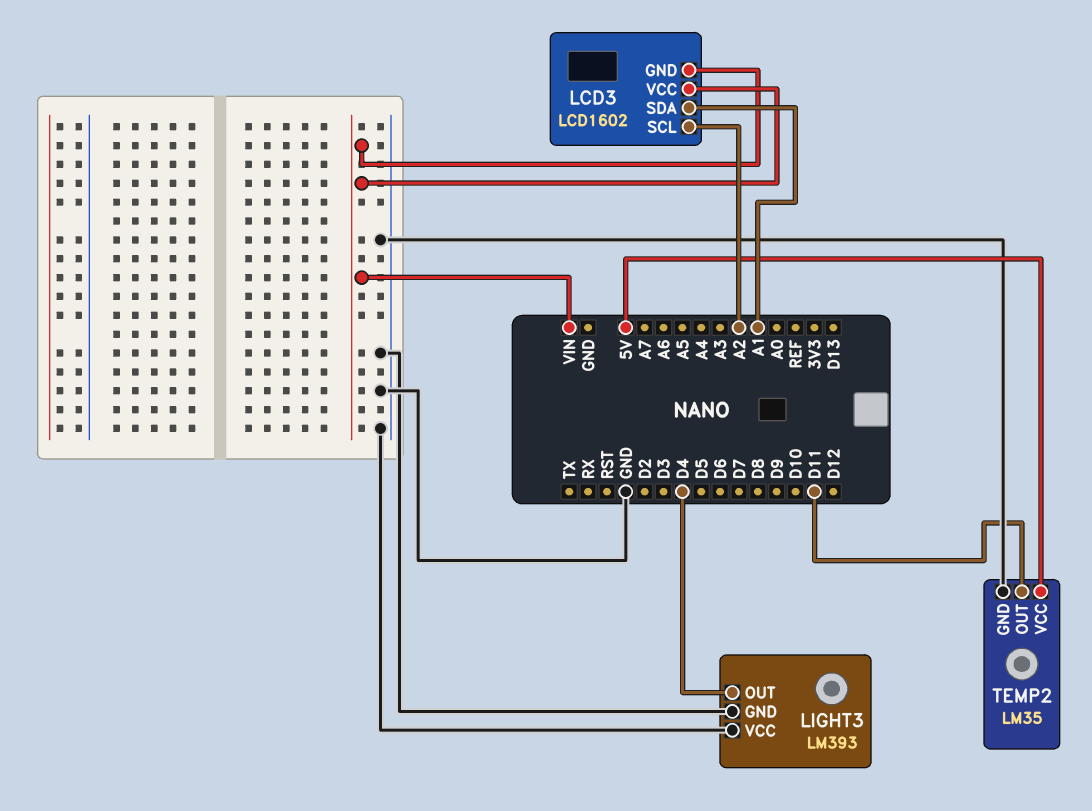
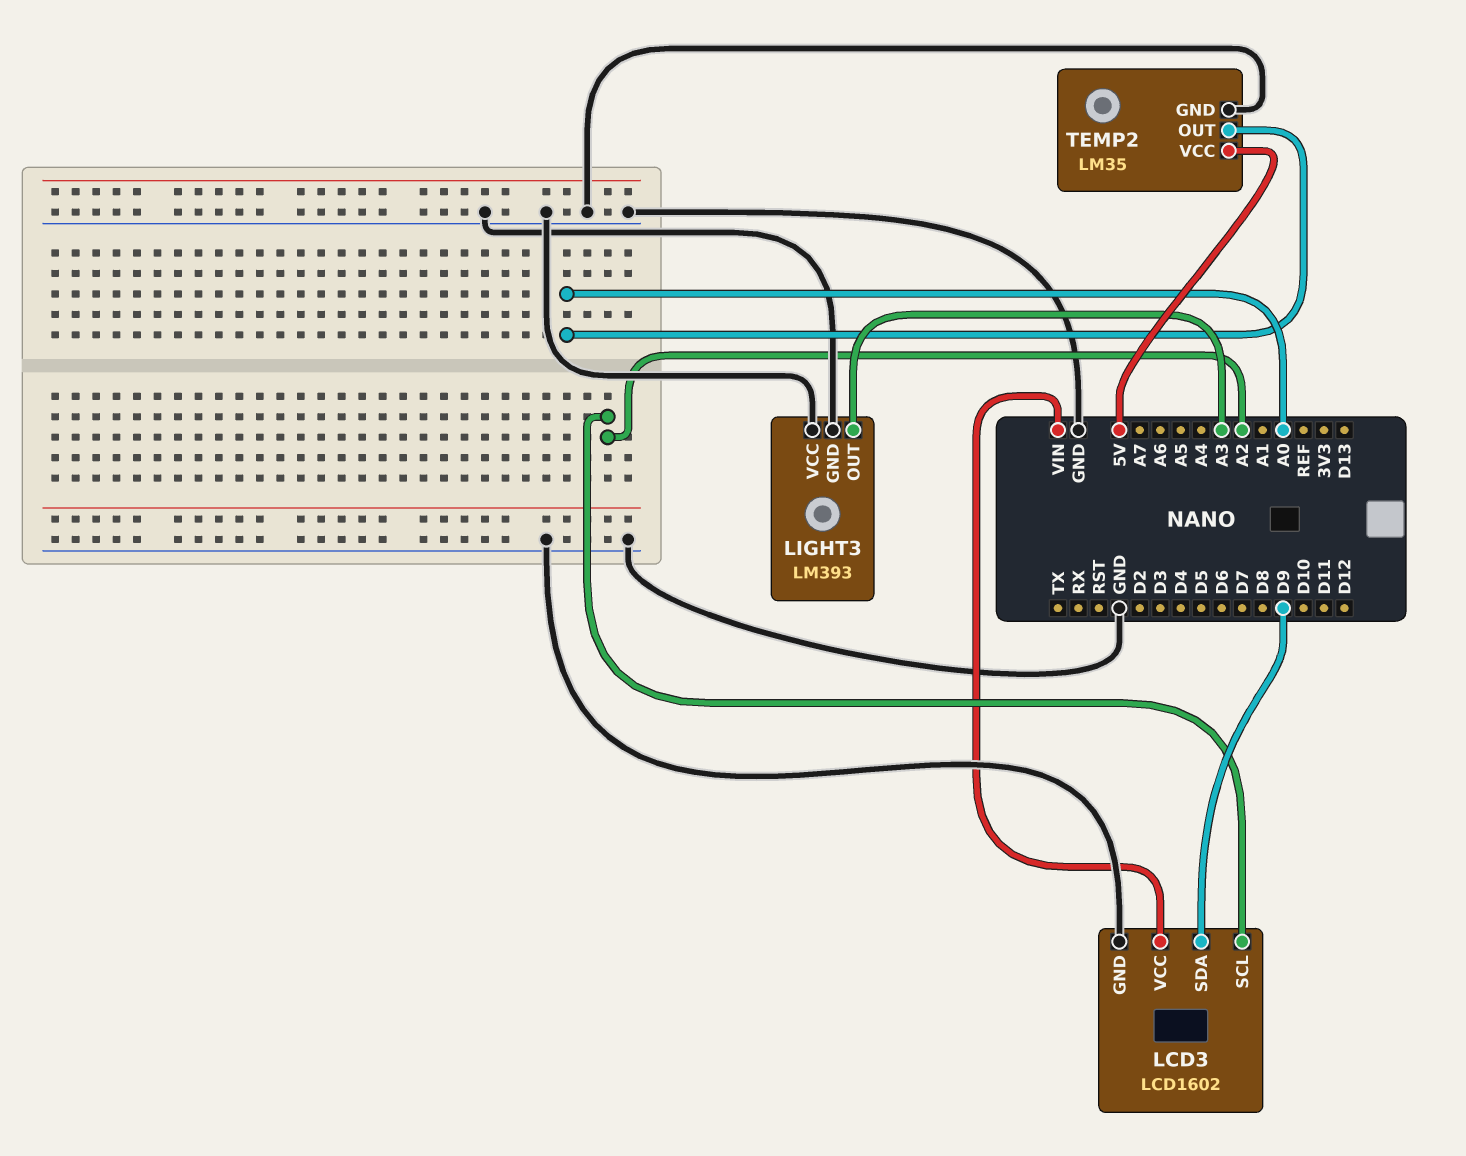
LCD3 pin GND: VIN -> GND
LCD3 pin SDA: A1 -> D9
LIGHT3 pin OUT: D4 -> A3
TEMP2 pin OUT: D11 -> A0

